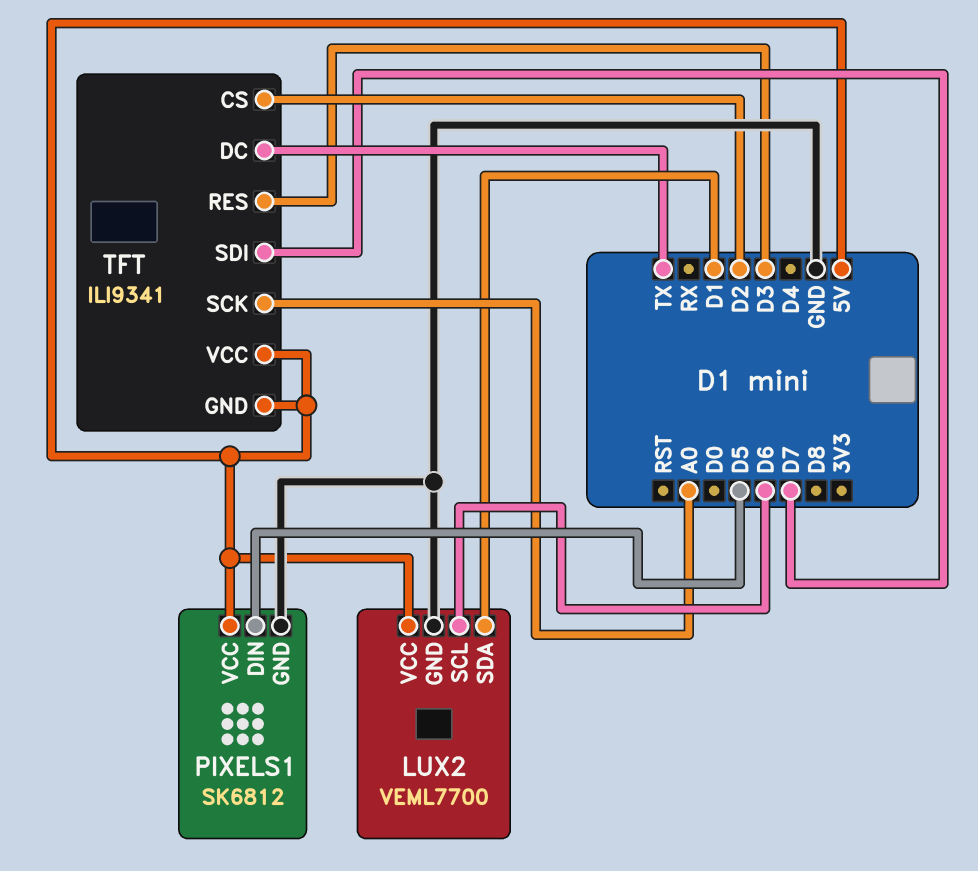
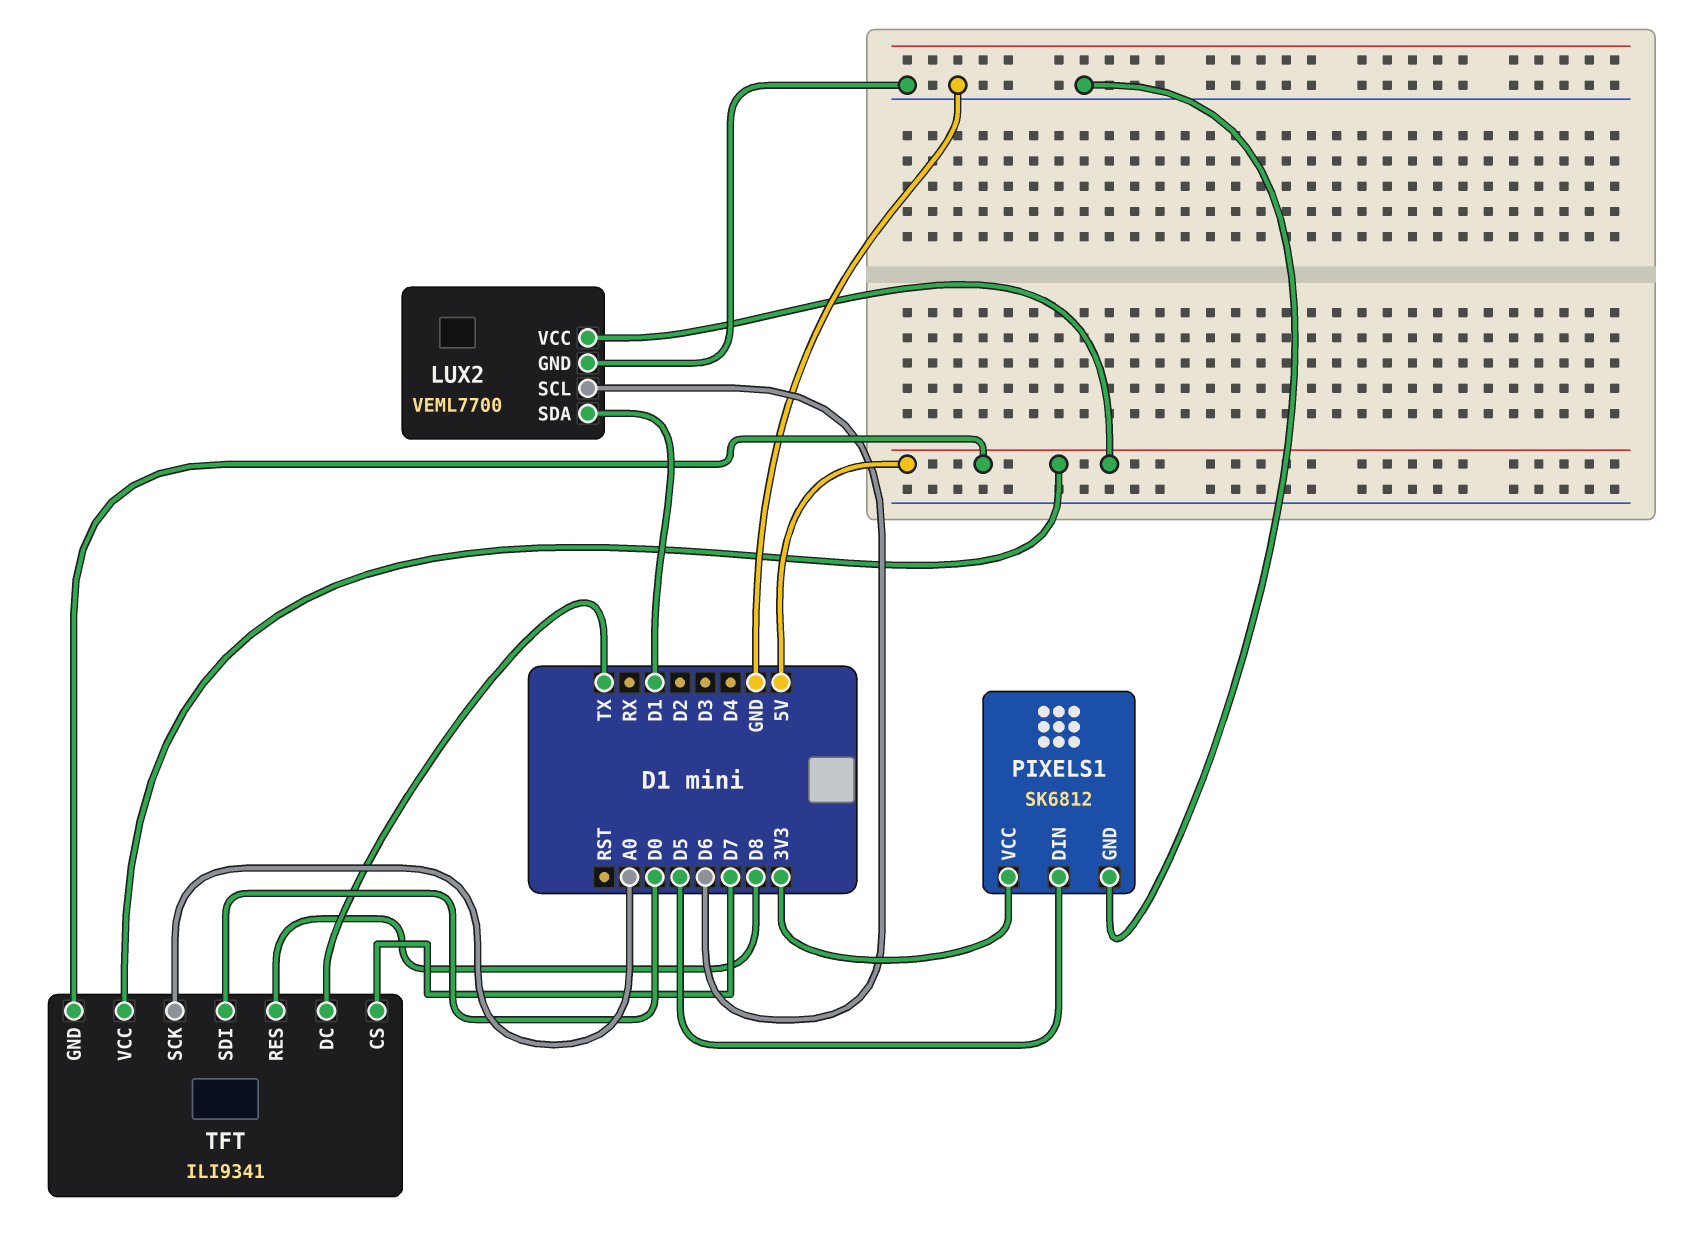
PIXELS1 pin VCC: 5V -> 3V3
TFT pin CS: D2 -> D7
TFT pin RES: D3 -> D8
TFT pin SDI: D7 -> D0

